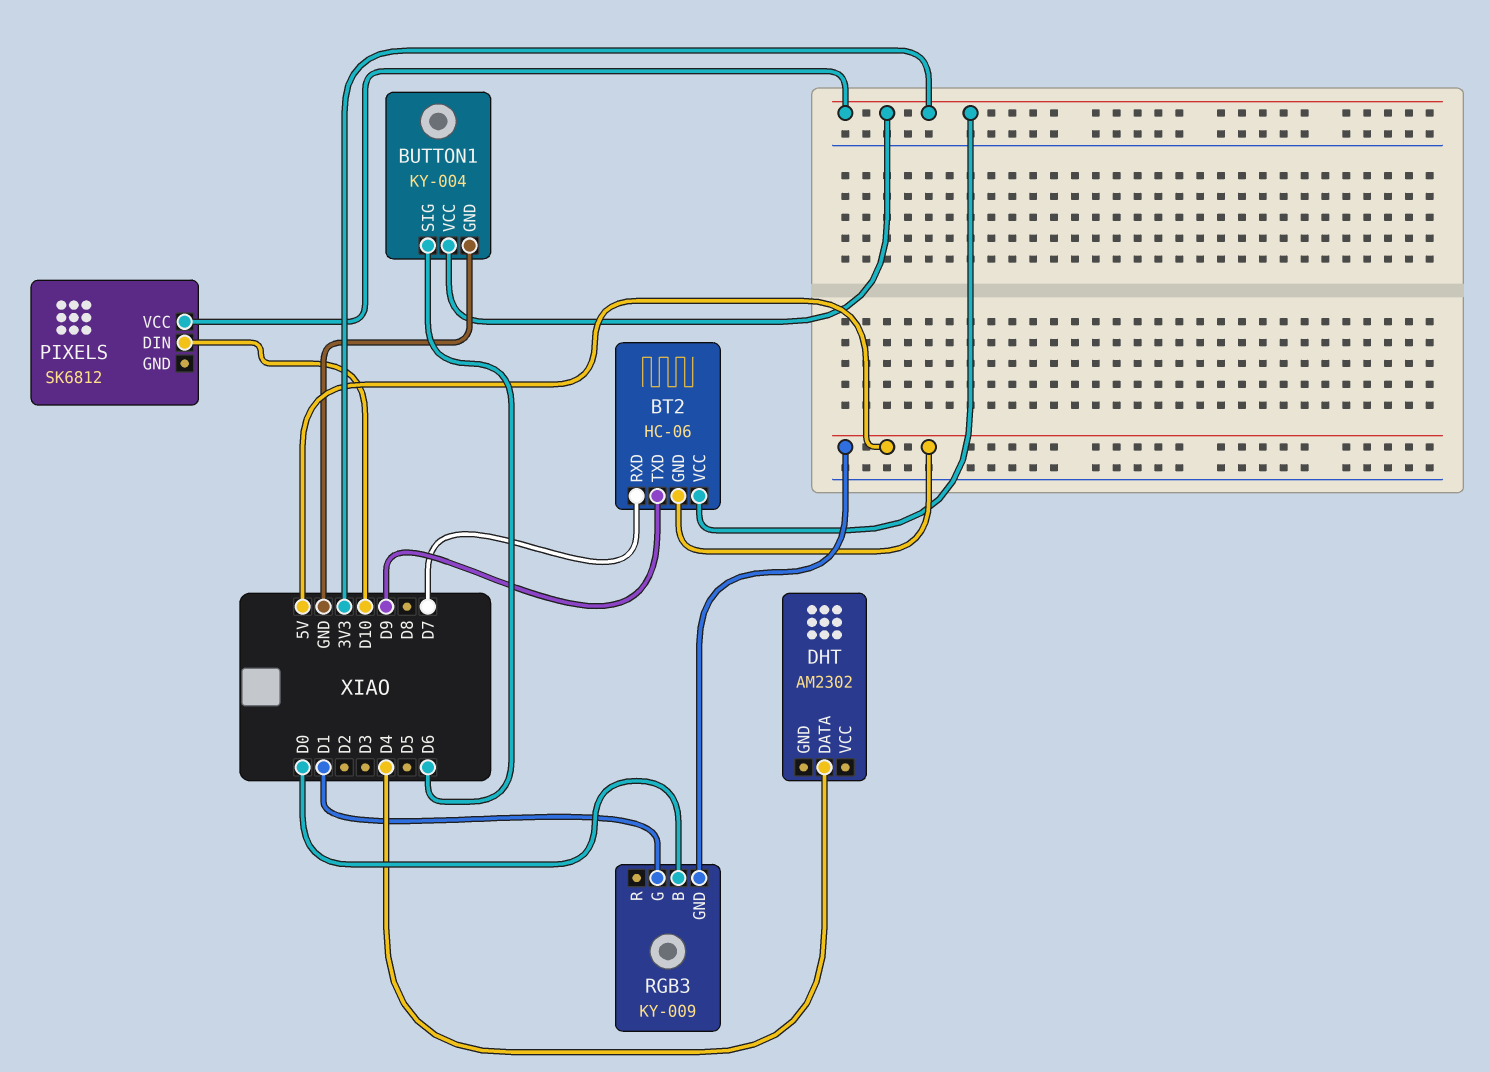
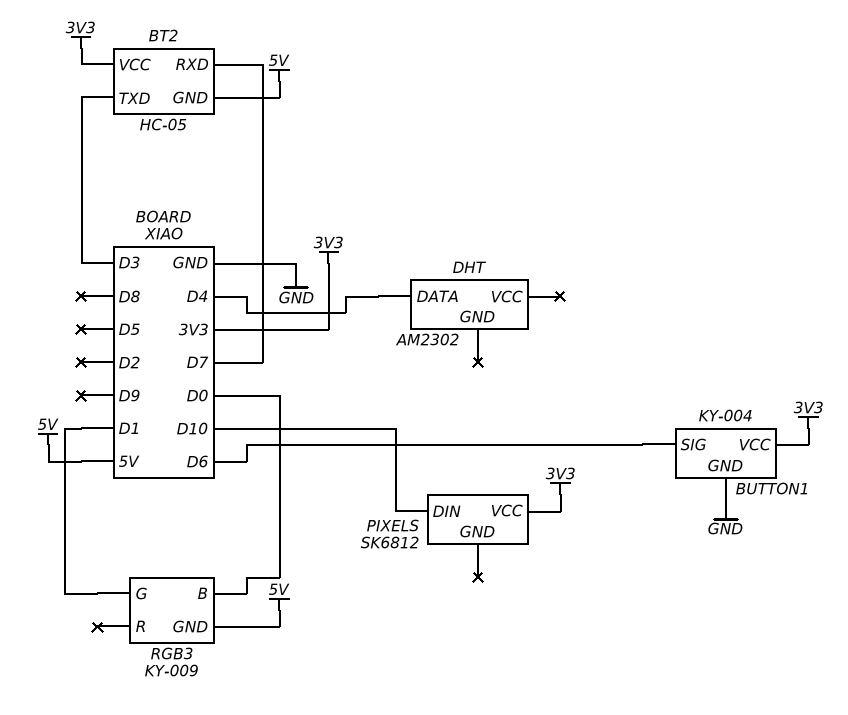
BT2: HC-06 -> HC-05
BT2 pin TXD: D9 -> D3

